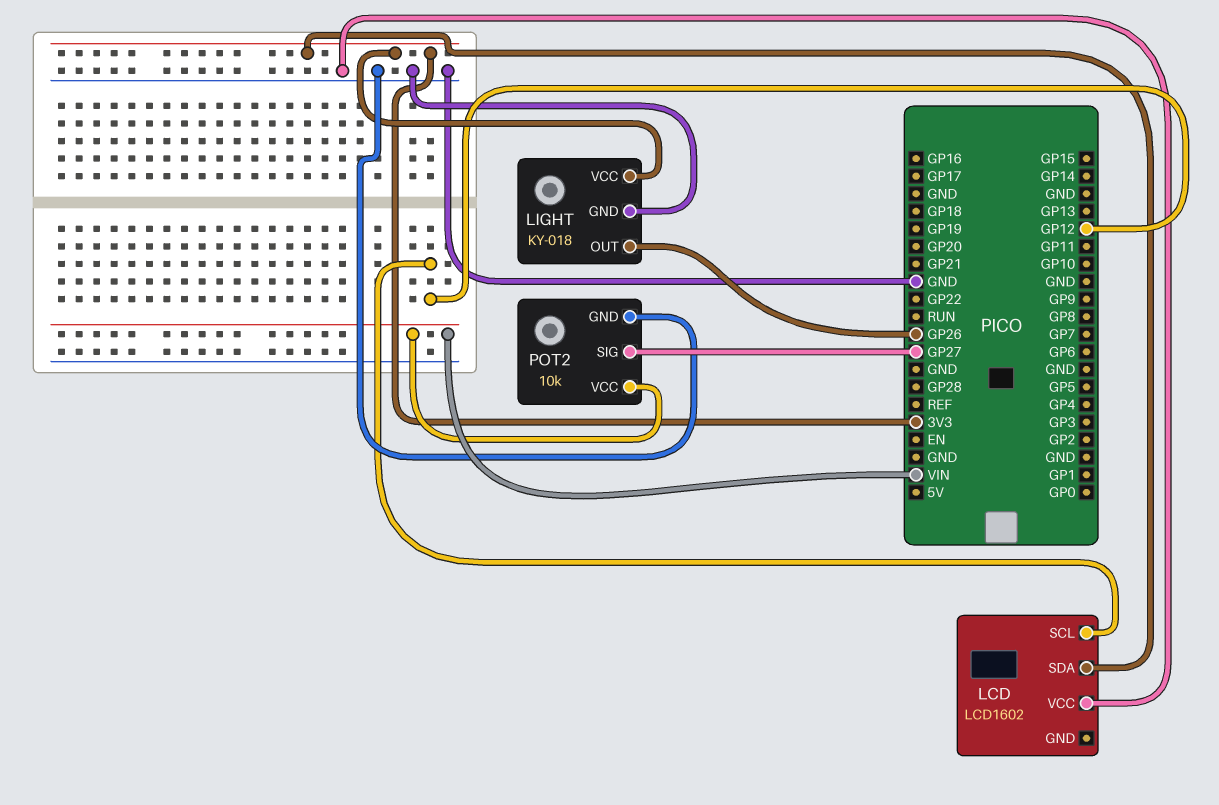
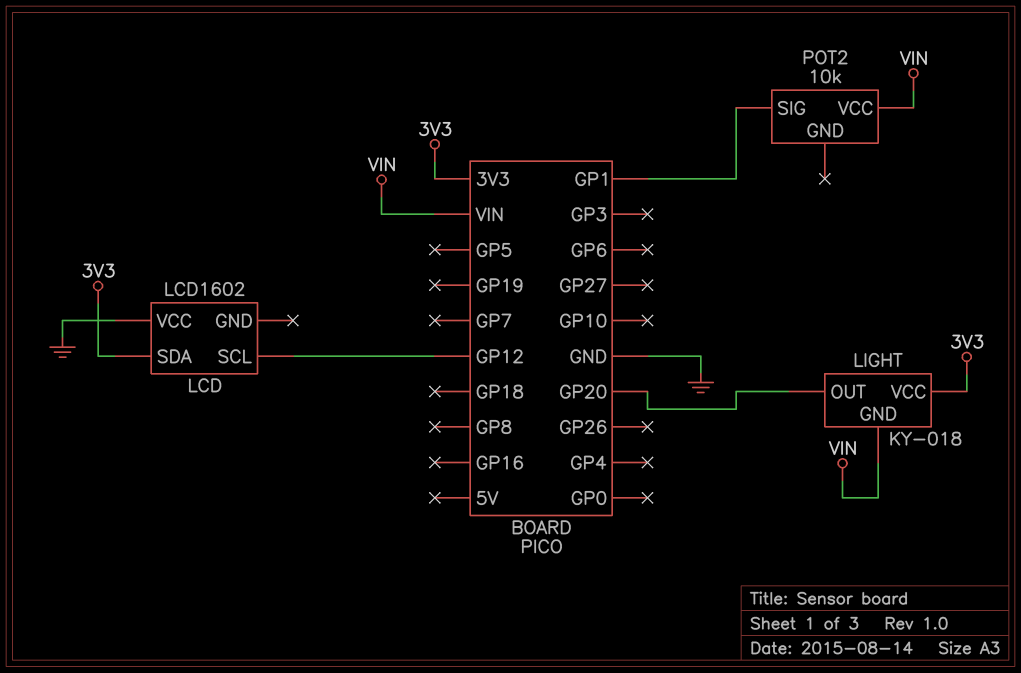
LIGHT pin GND: GND -> VIN
LIGHT pin OUT: GP26 -> GP20
POT2 pin GND: GND -> none
POT2 pin SIG: GP27 -> GP1

